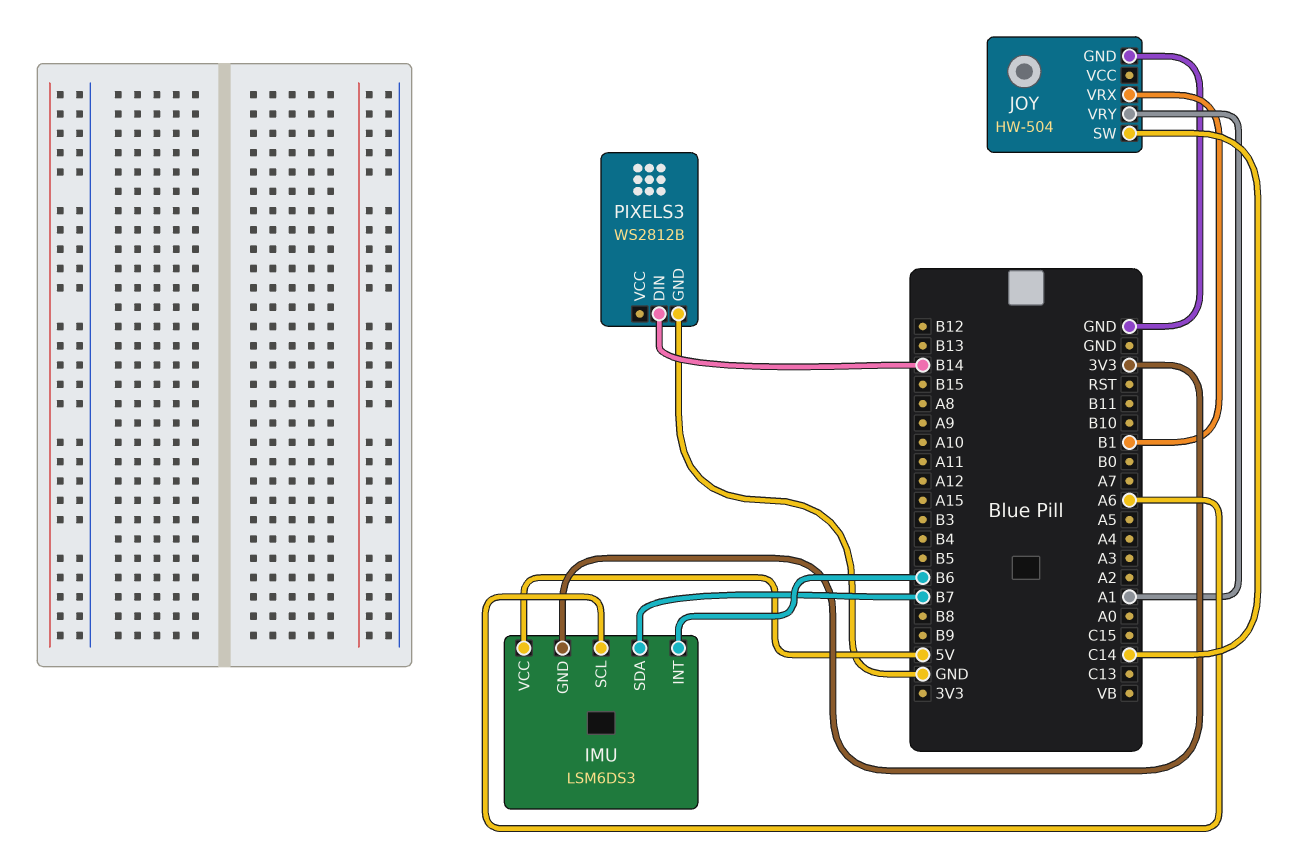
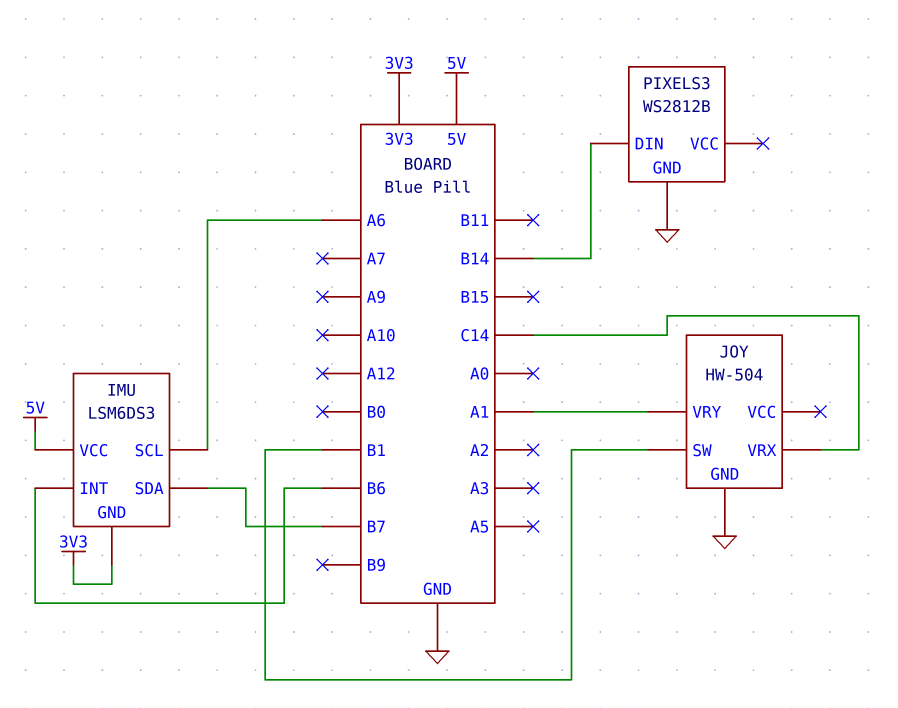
JOY pin SW: C14 -> B1
JOY pin VRX: B1 -> C14

